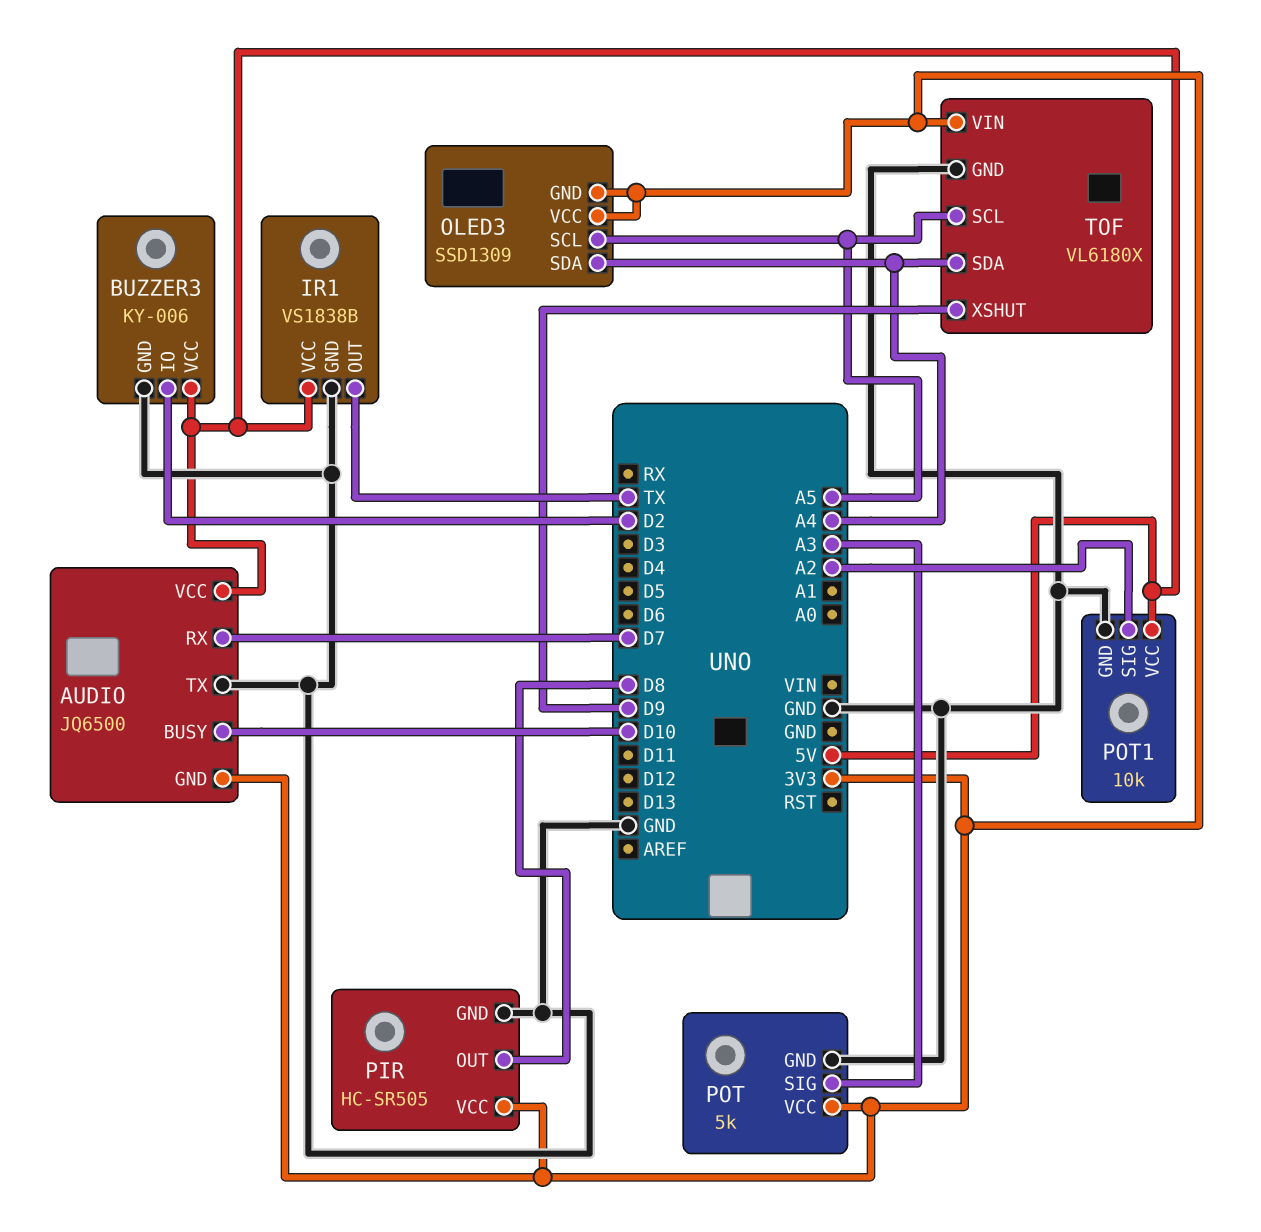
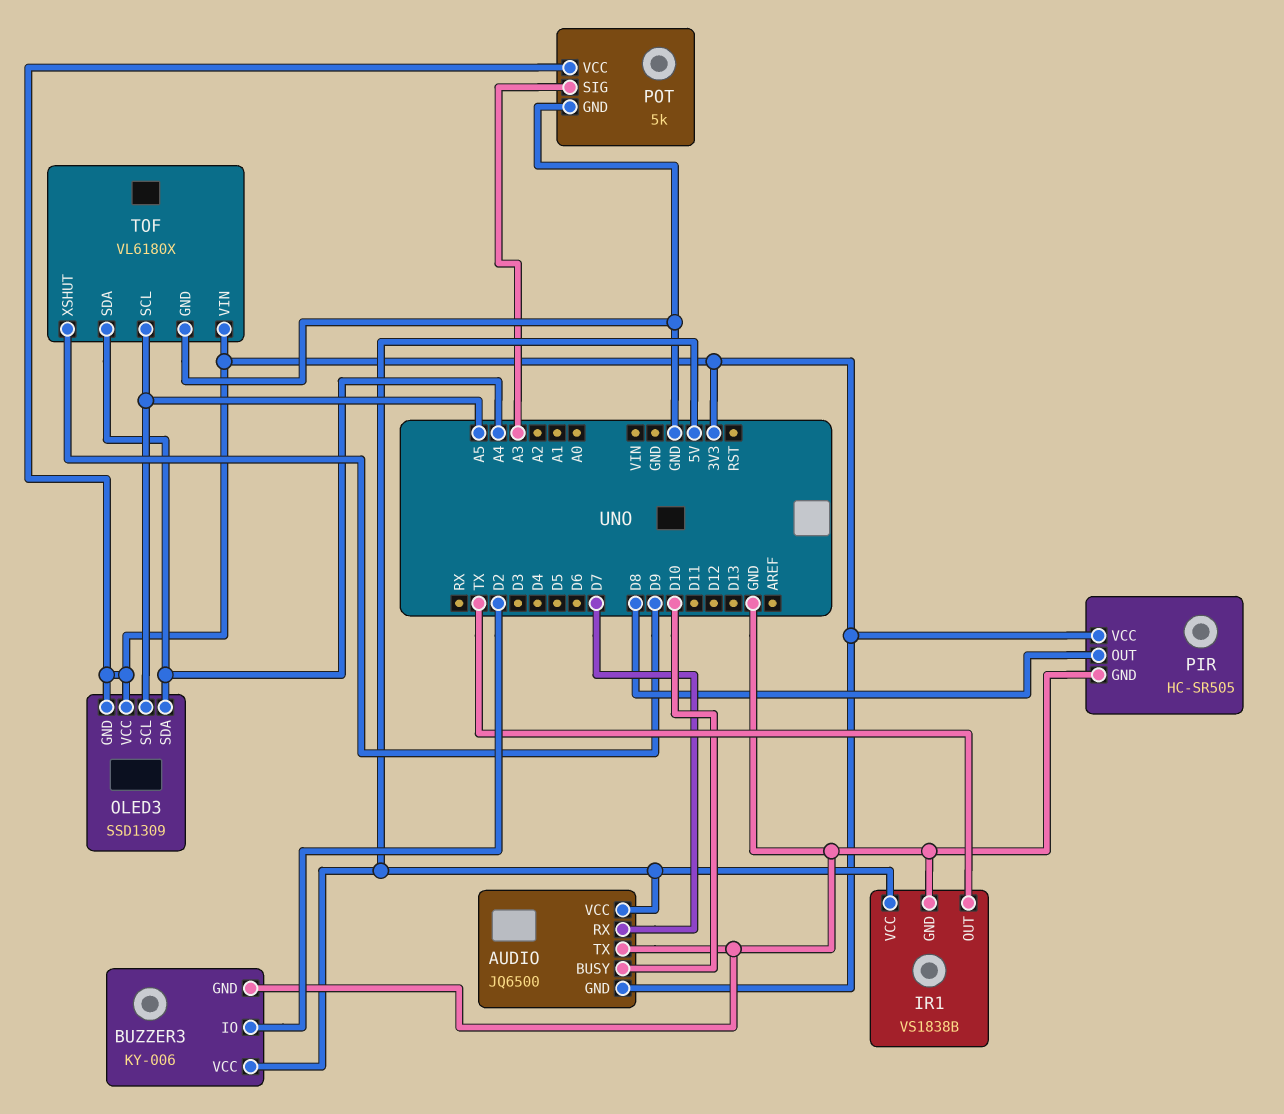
POT1: 10k -> none
POT1 pin GND: GND -> none
POT1 pin SIG: A2 -> none
POT1 pin VCC: 5V -> none

